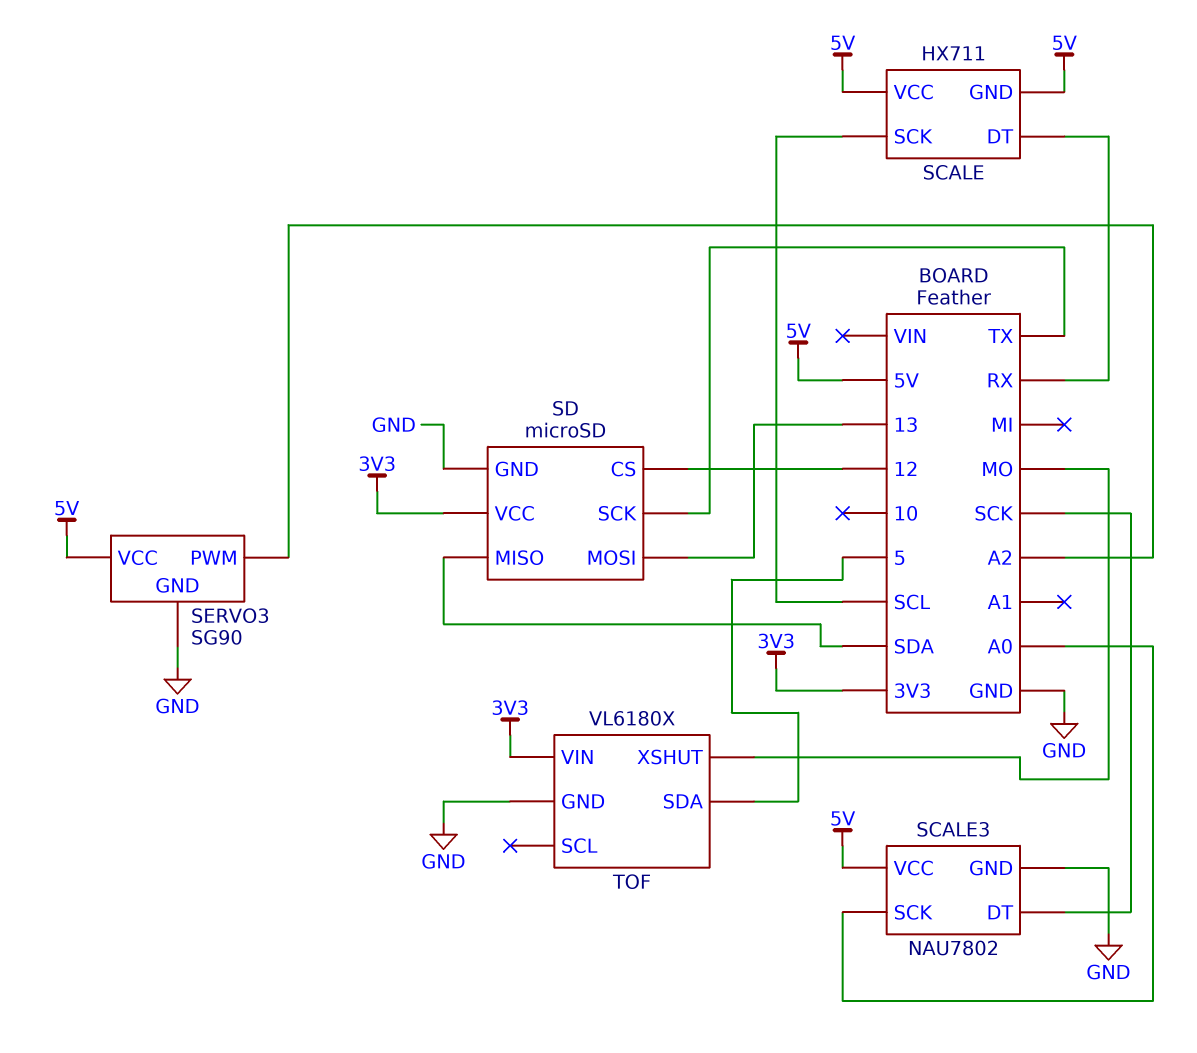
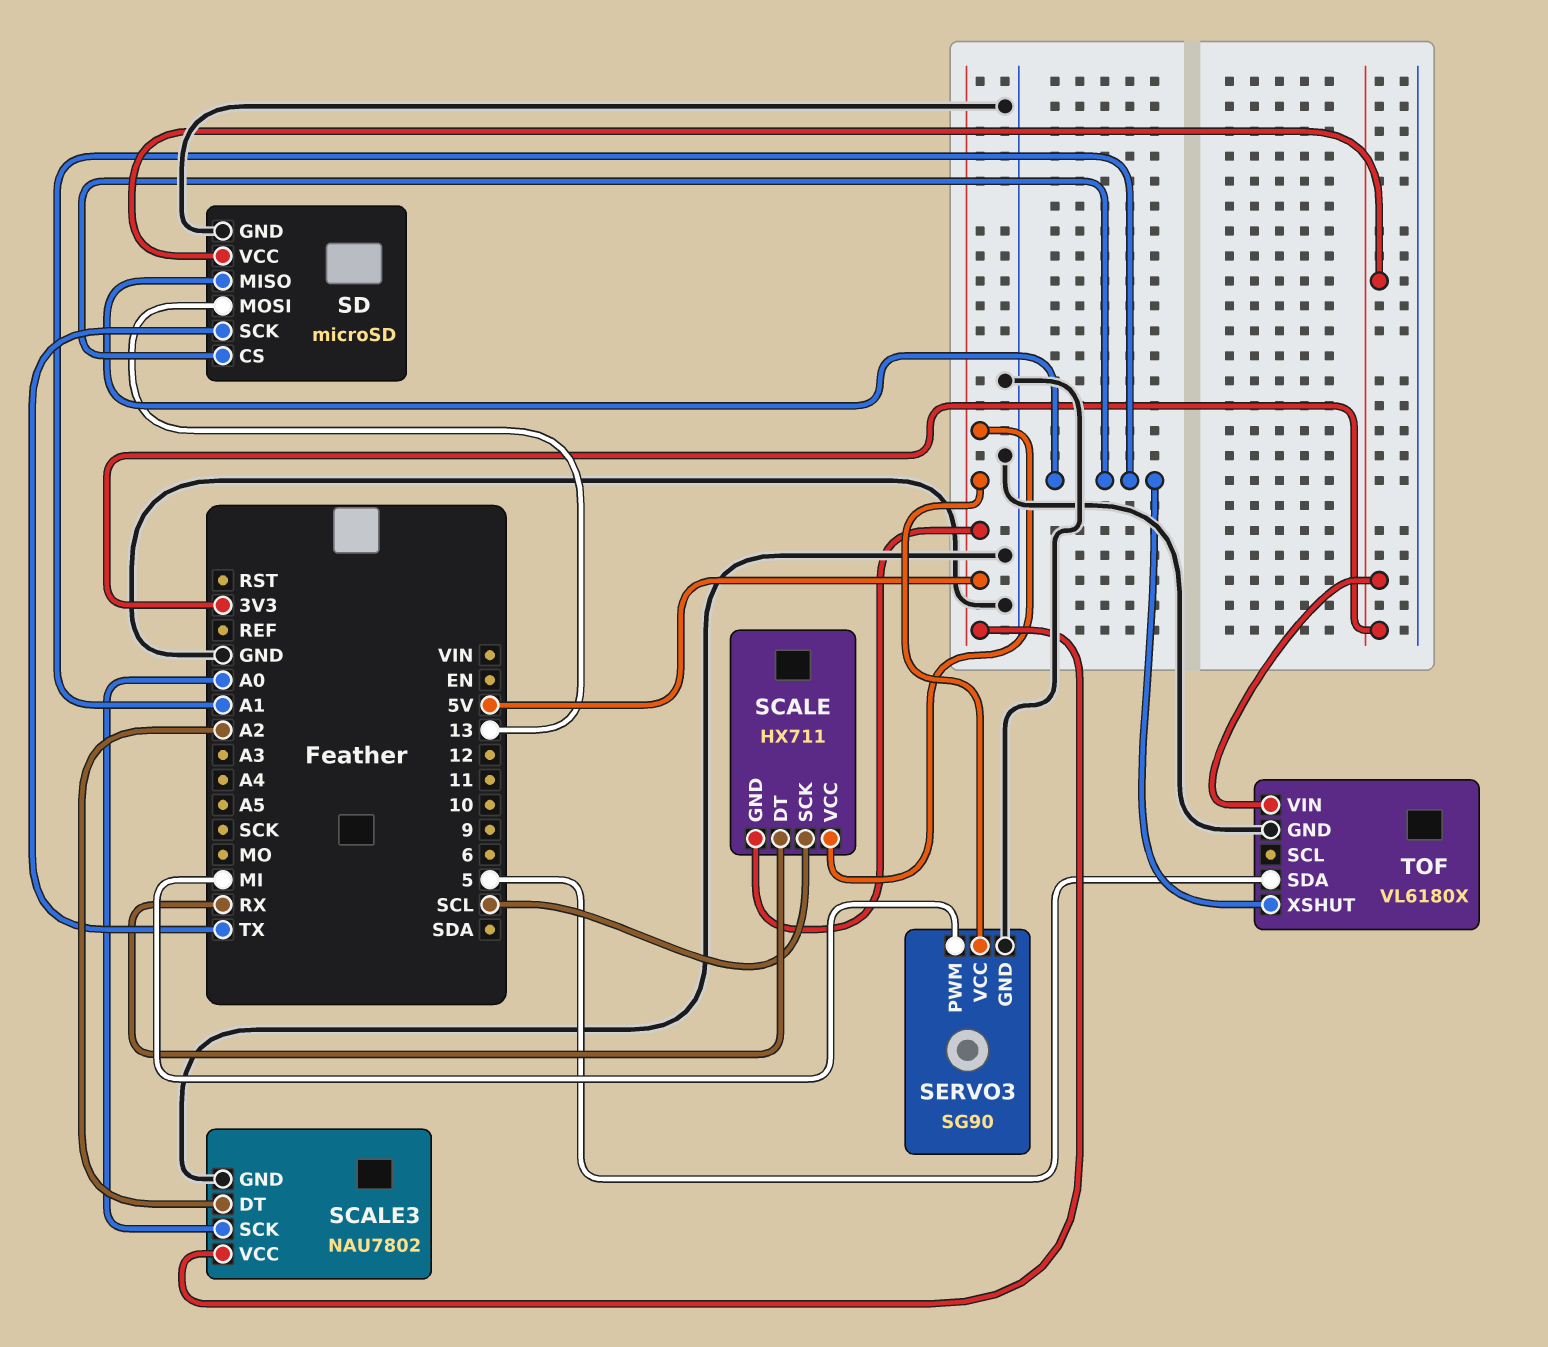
SCALE3 pin DT: SCK -> A2
SD pin CS: 12 -> A1
SD pin MISO: SDA -> A1
SERVO3 pin PWM: A2 -> MI
TOF pin XSHUT: MO -> A1

